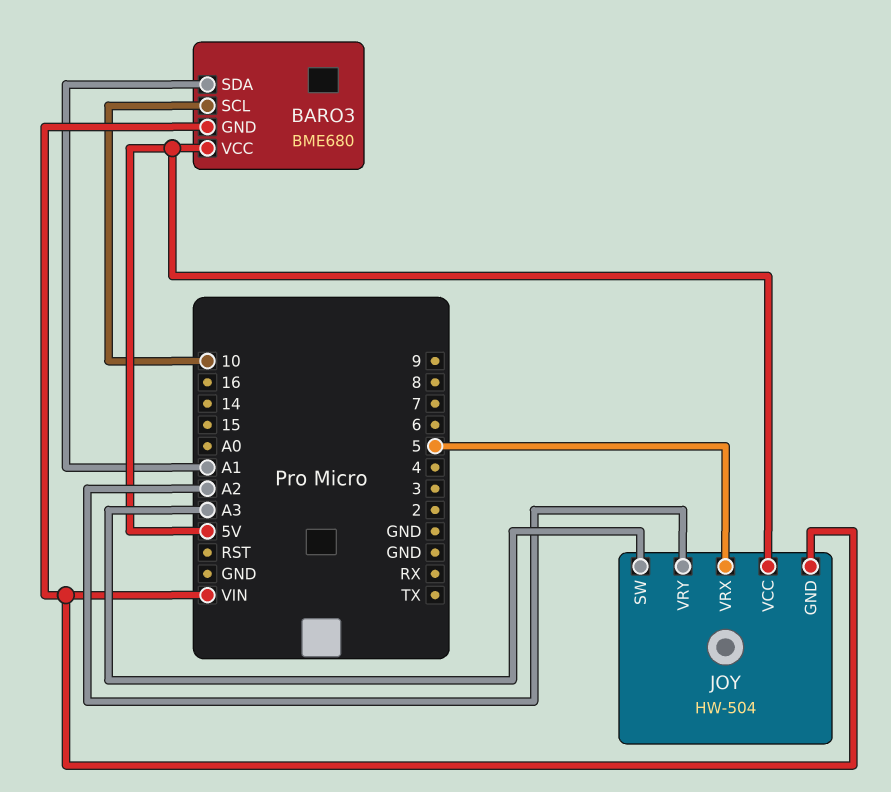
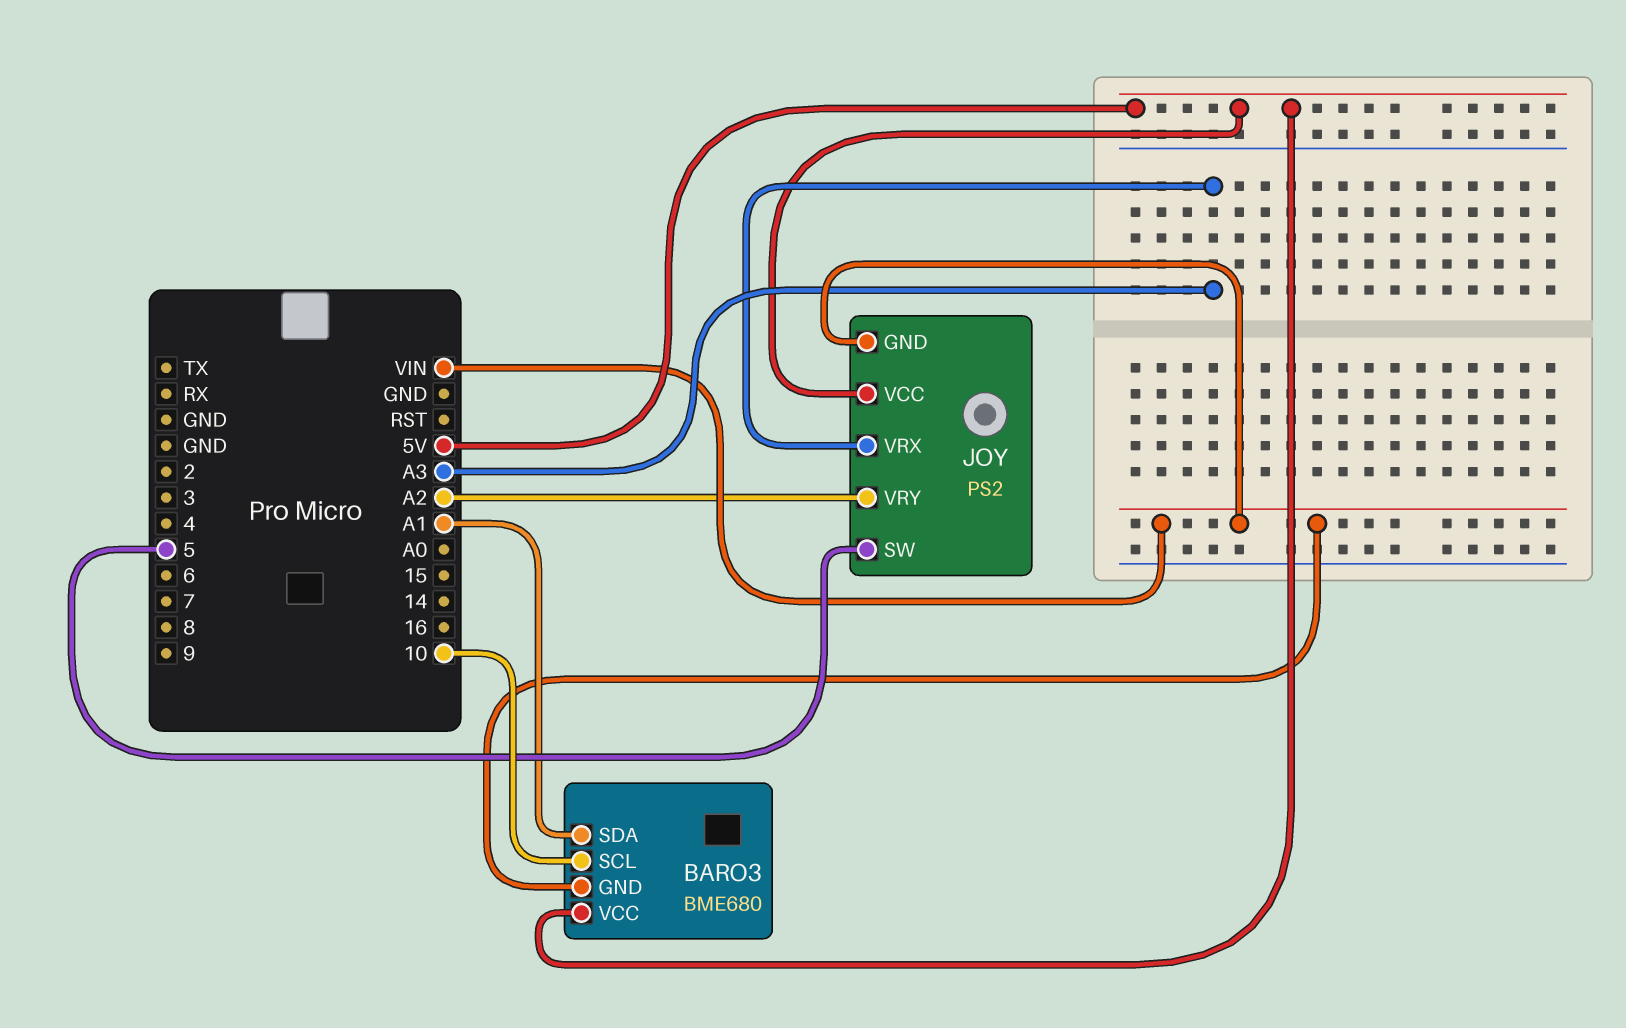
JOY: HW-504 -> PS2
JOY pin SW: A3 -> 5
JOY pin VRX: 5 -> A3

